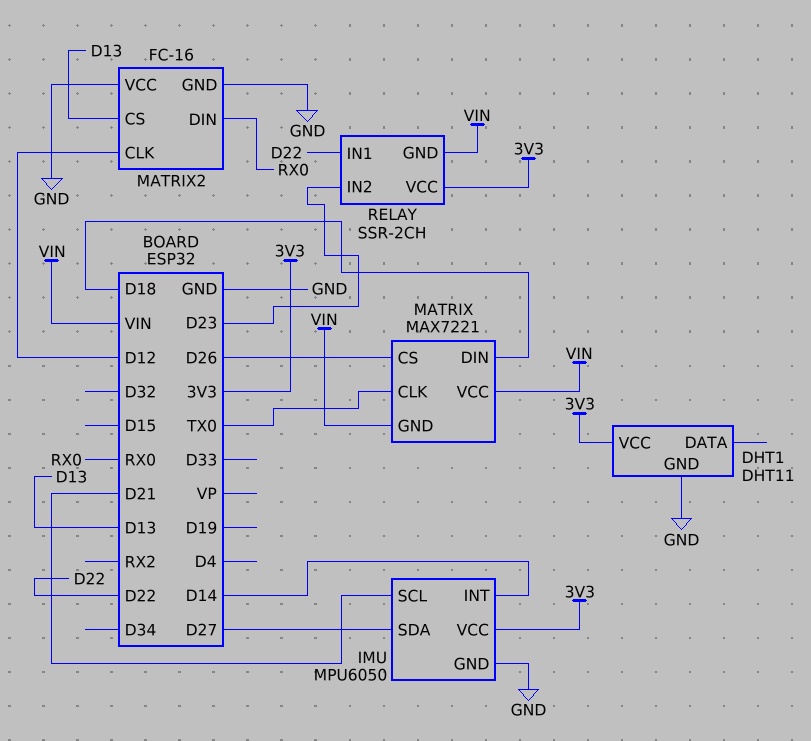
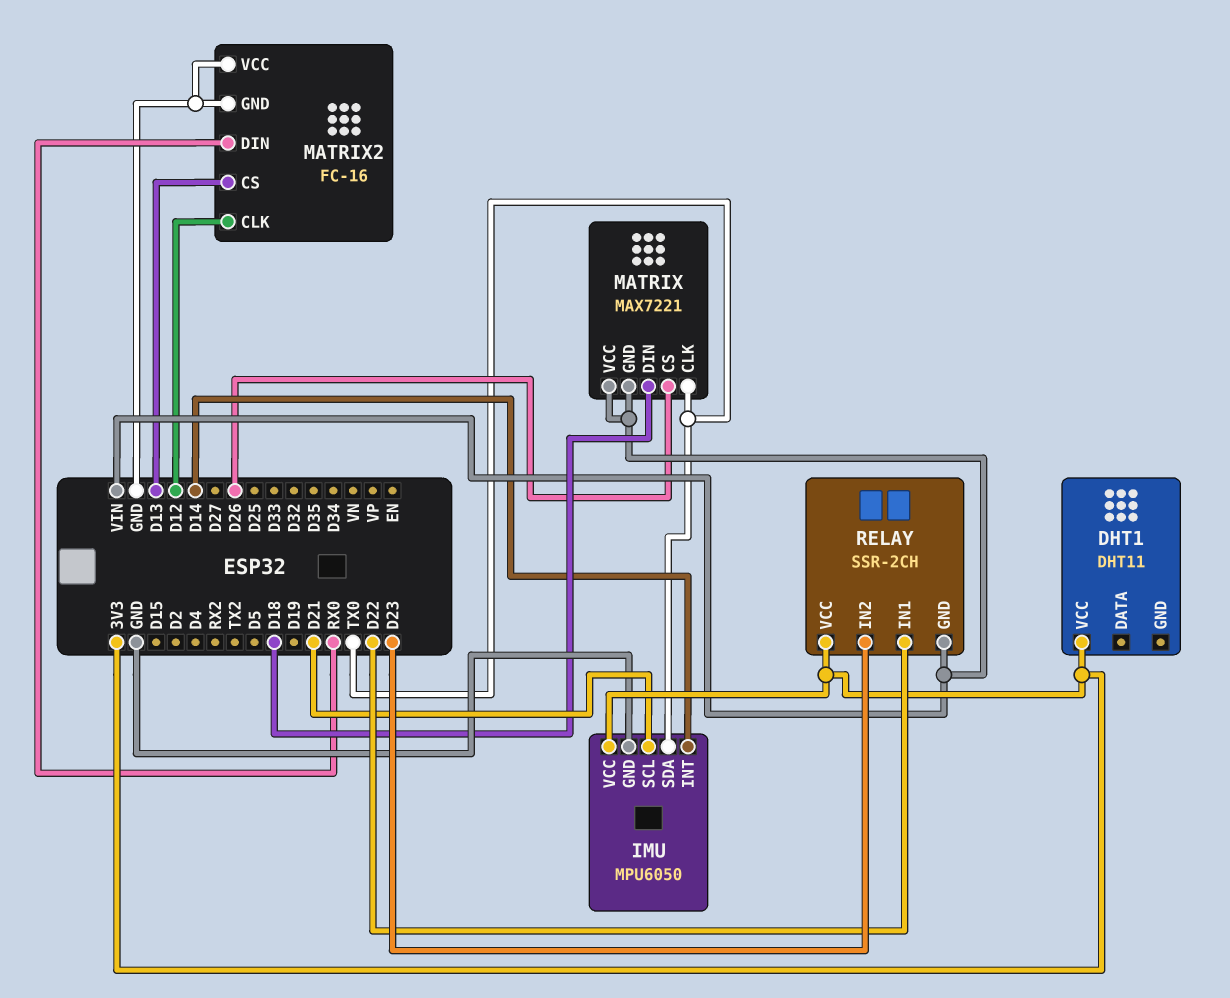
DHT1 pin GND: GND -> none
IMU pin SDA: D27 -> TX0

